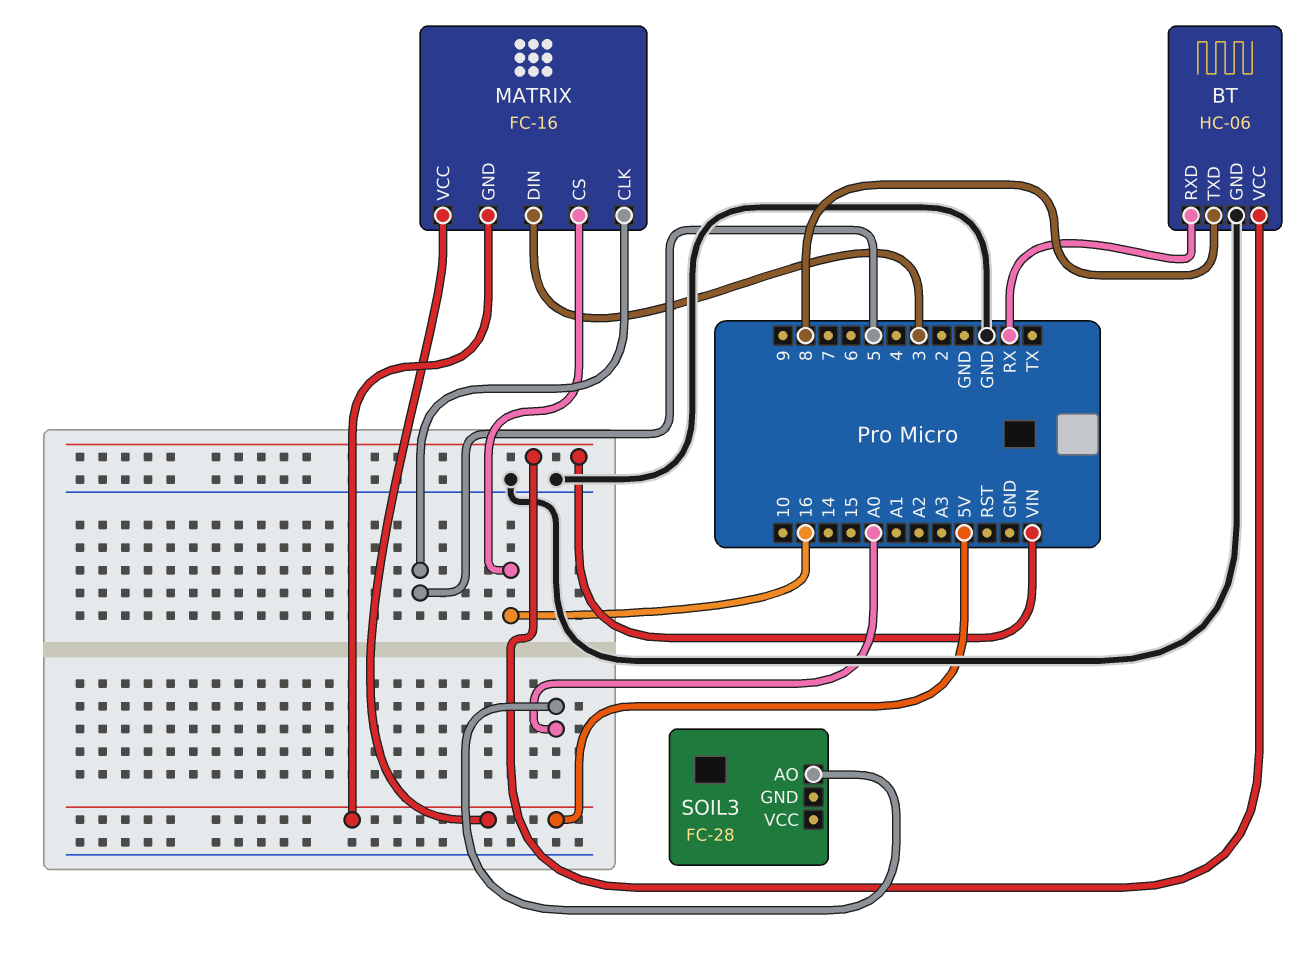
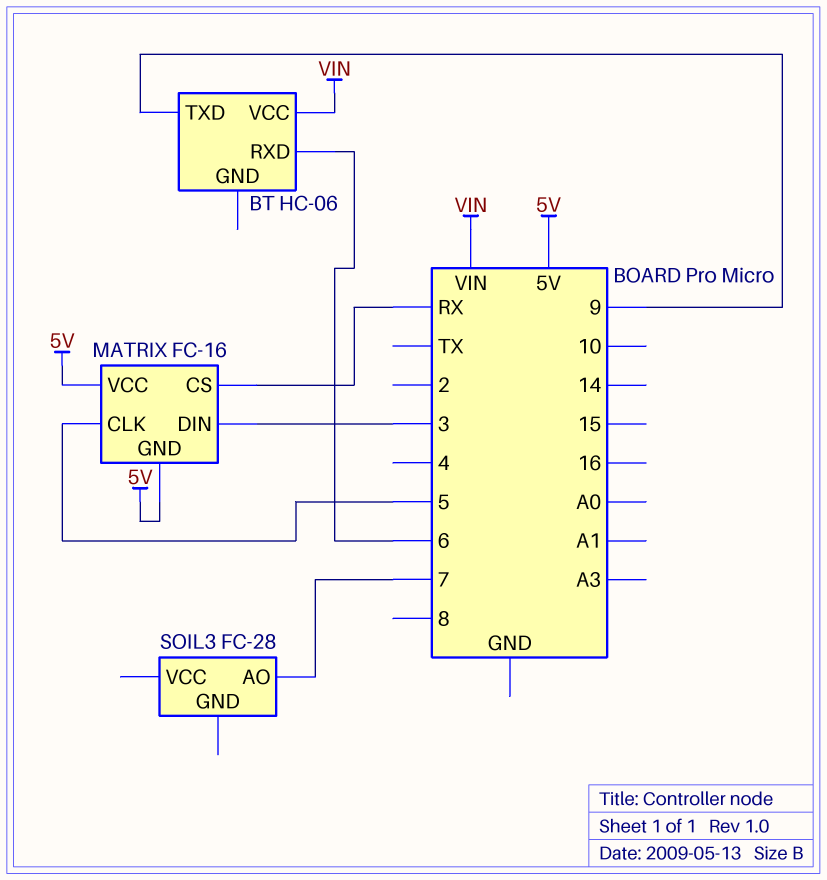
BT pin GND: GND -> none
BT pin RXD: RX -> 6
BT pin TXD: 8 -> 9
MATRIX pin CS: 16 -> RX
SOIL3 pin AO: A0 -> 7

